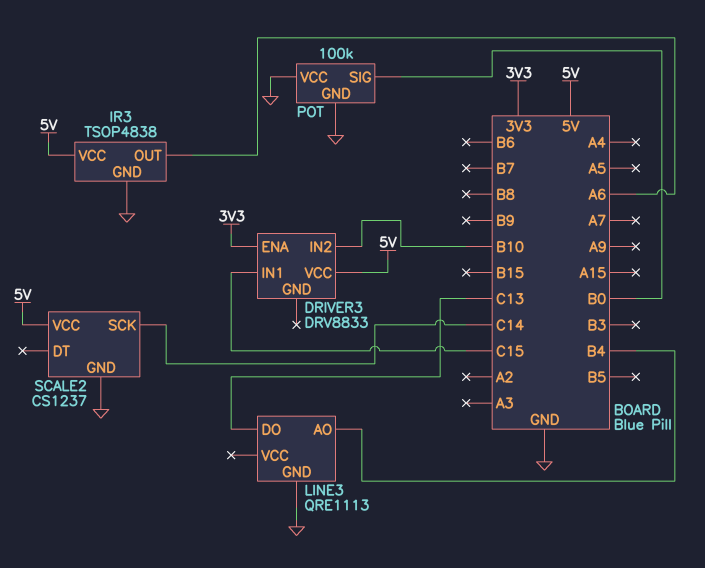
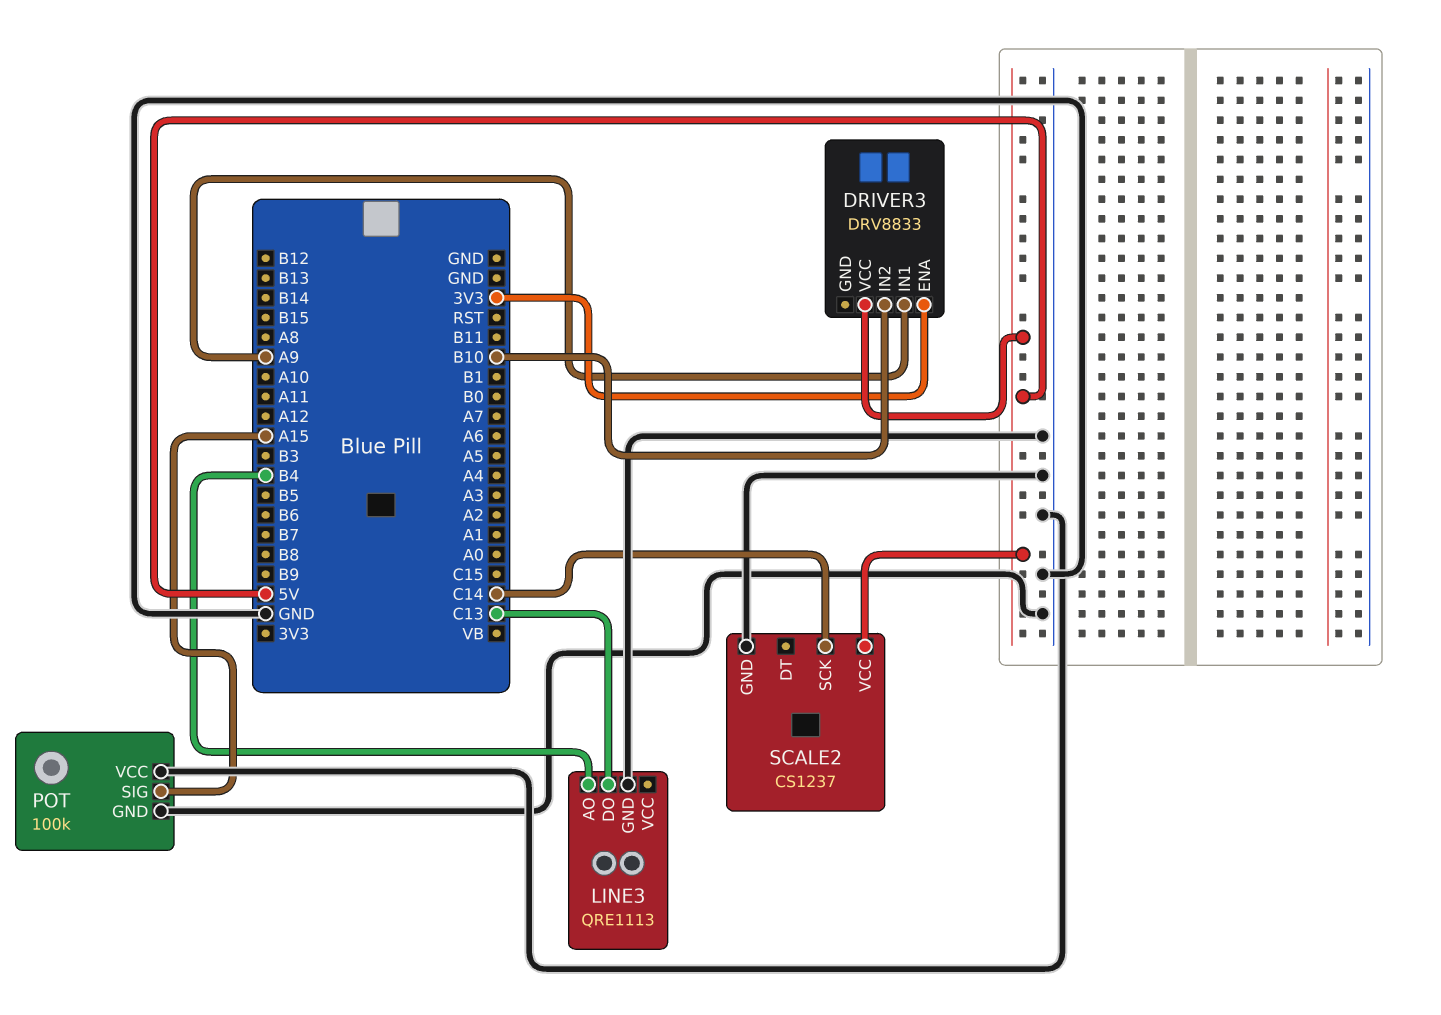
DRIVER3 pin IN1: C15 -> A9
IR3: TSOP4838 -> none
IR3 pin GND: GND -> none
IR3 pin OUT: A6 -> none
IR3 pin VCC: 5V -> none
POT pin SIG: B0 -> A15

